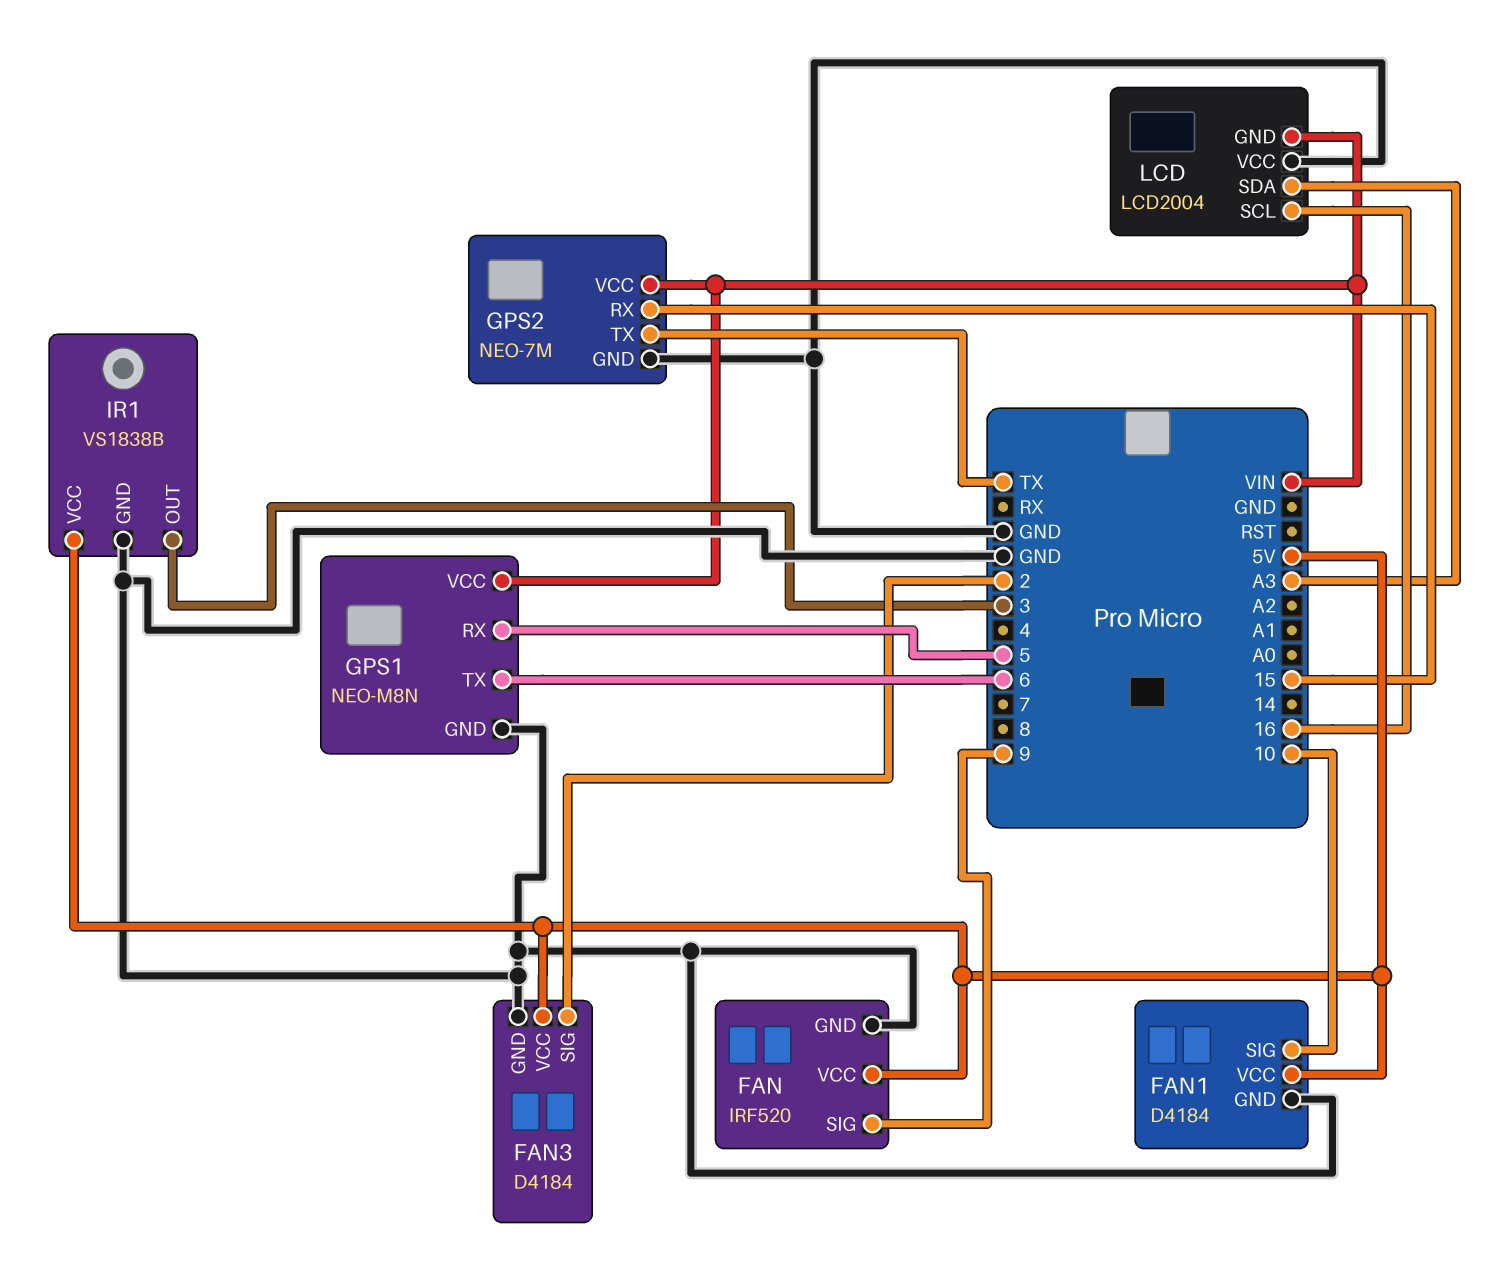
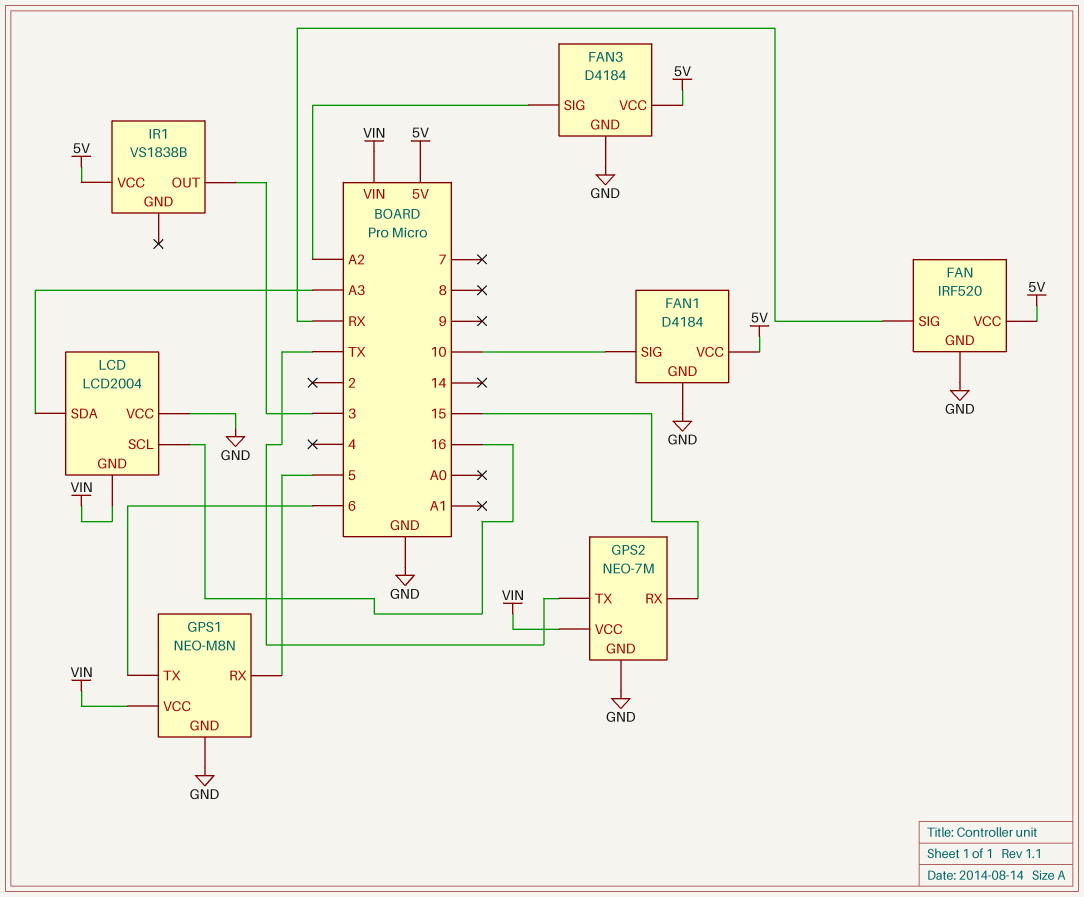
FAN pin SIG: 9 -> RX
FAN3 pin SIG: 2 -> A2
IR1 pin GND: GND -> none

